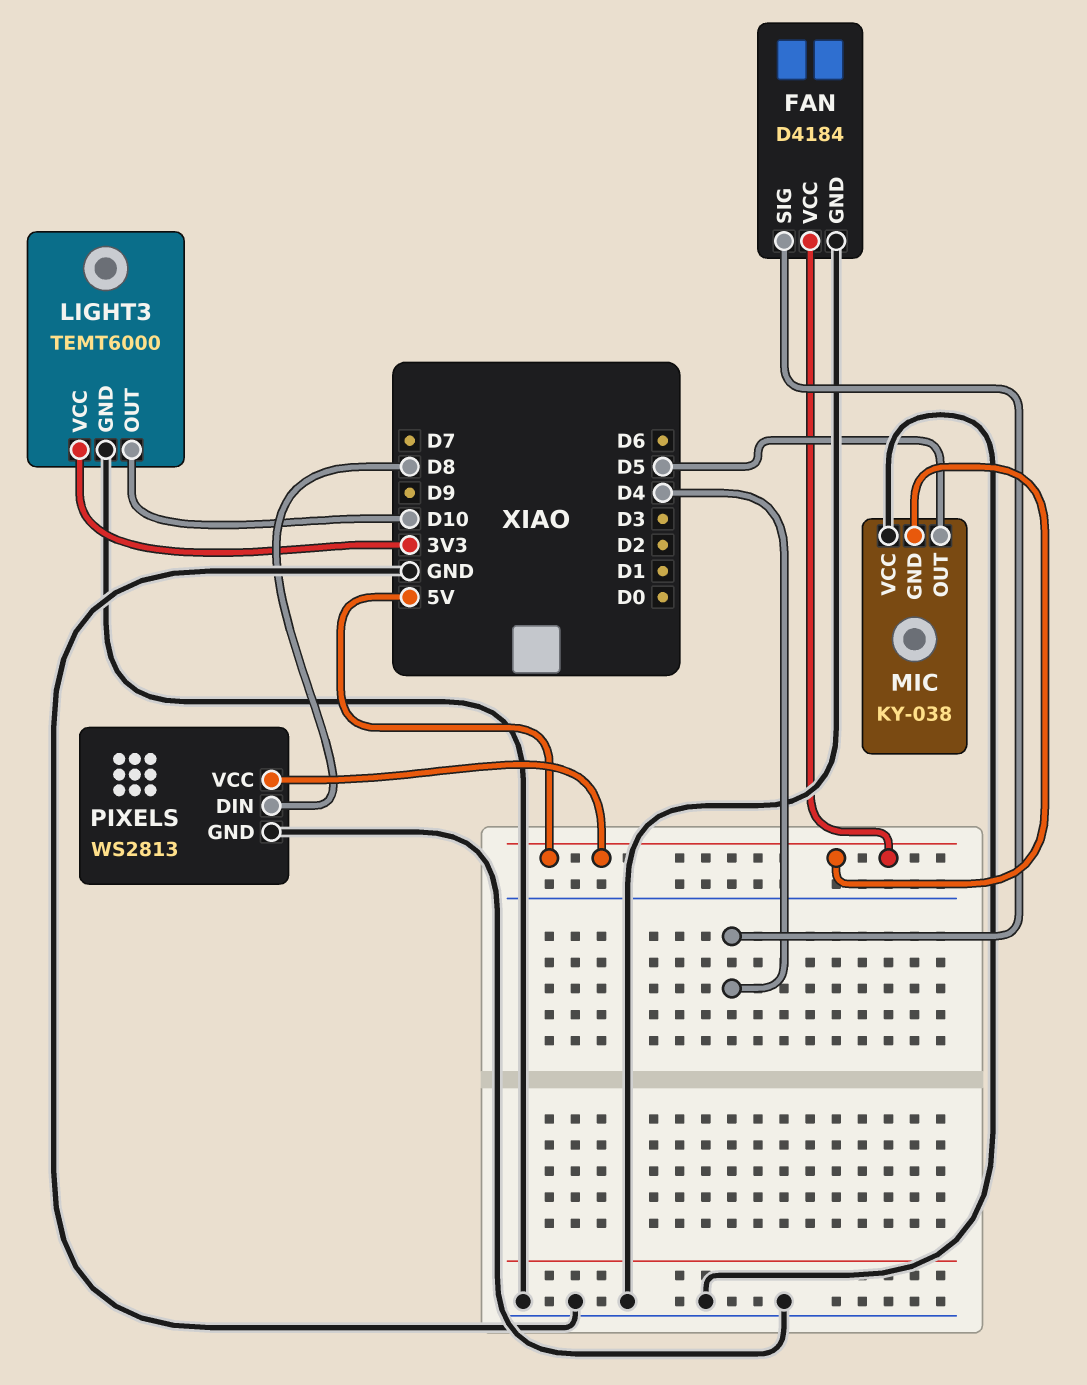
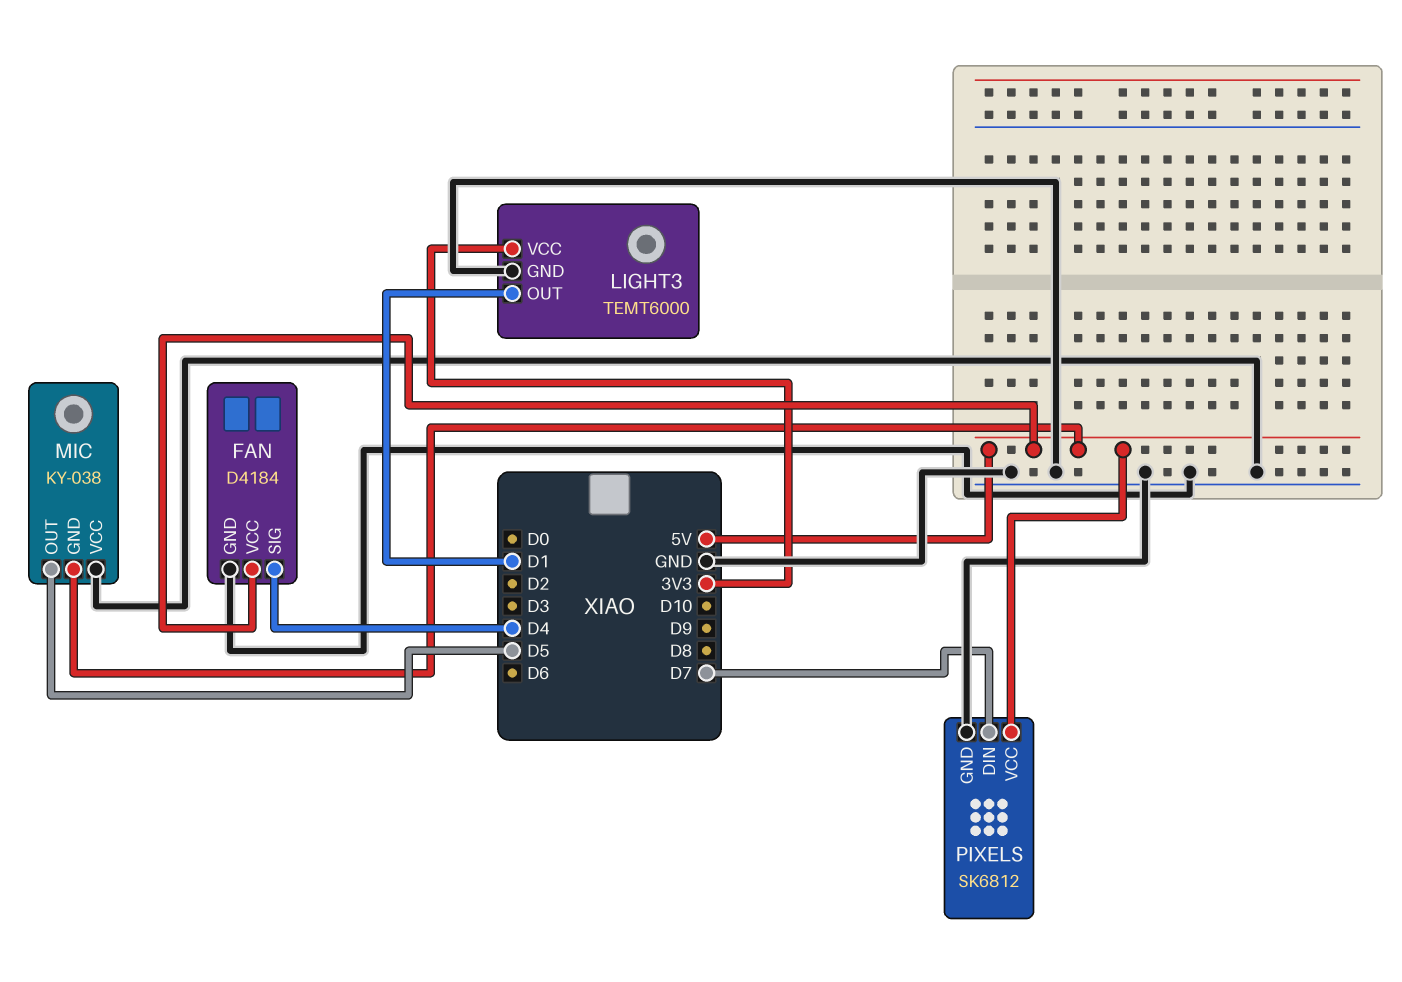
LIGHT3 pin OUT: D10 -> D1
PIXELS: WS2813 -> SK6812
PIXELS pin DIN: D8 -> D7

